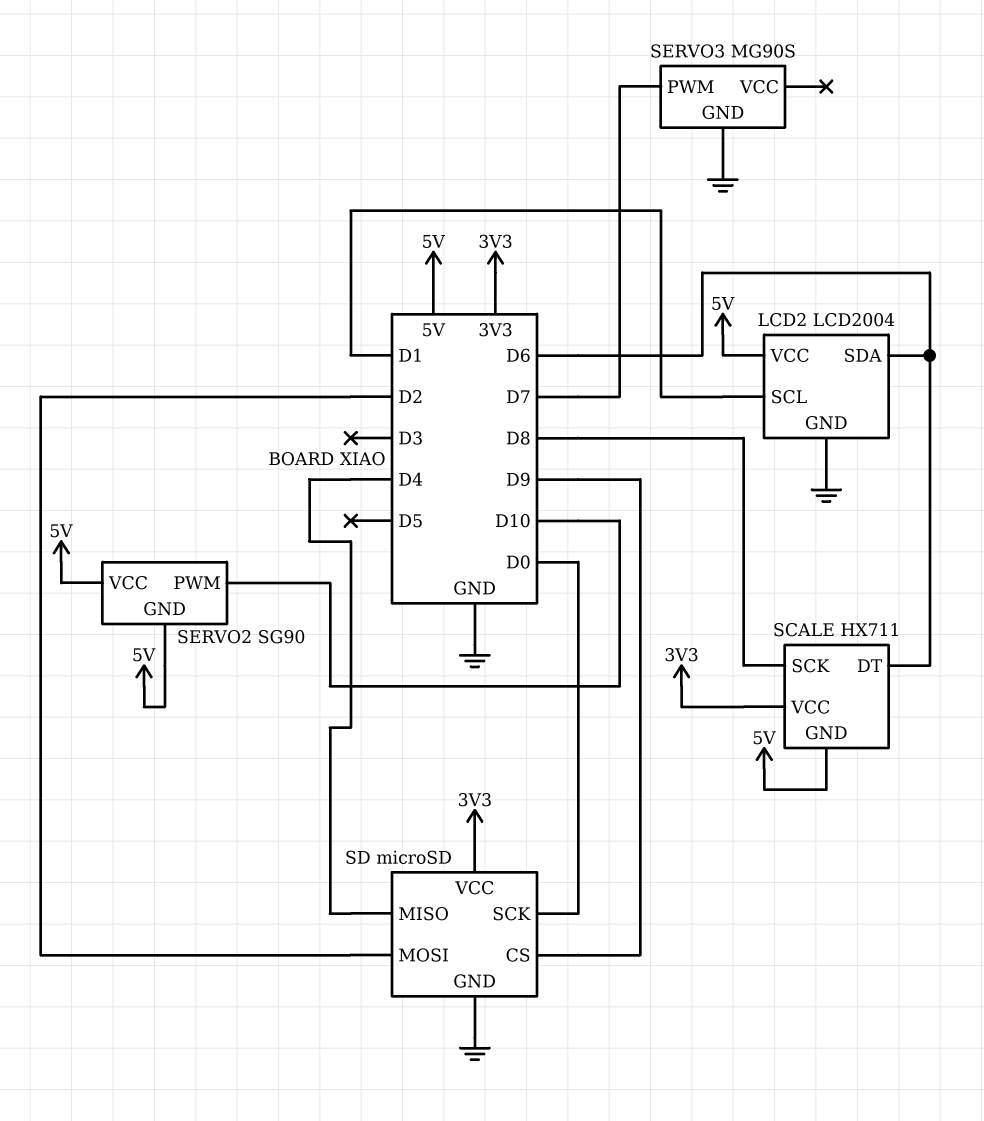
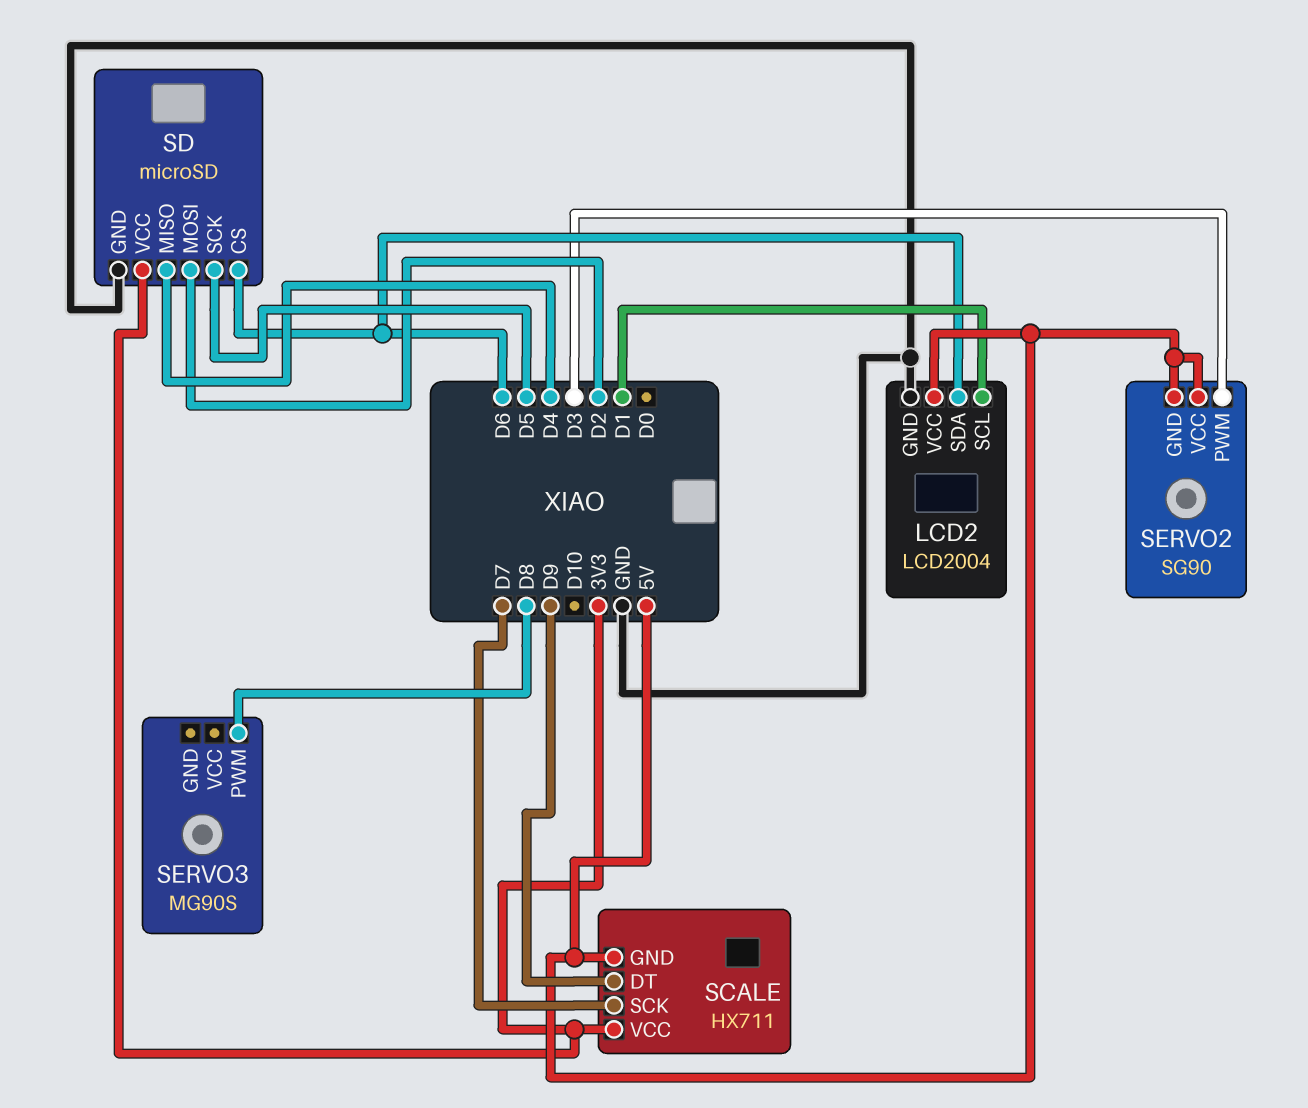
SCALE pin DT: D6 -> D9
SCALE pin SCK: D8 -> D7
SD pin CS: D9 -> D6
SD pin SCK: D0 -> D5
SERVO2 pin PWM: D10 -> D3
SERVO3 pin GND: GND -> none
SERVO3 pin PWM: D7 -> D8

